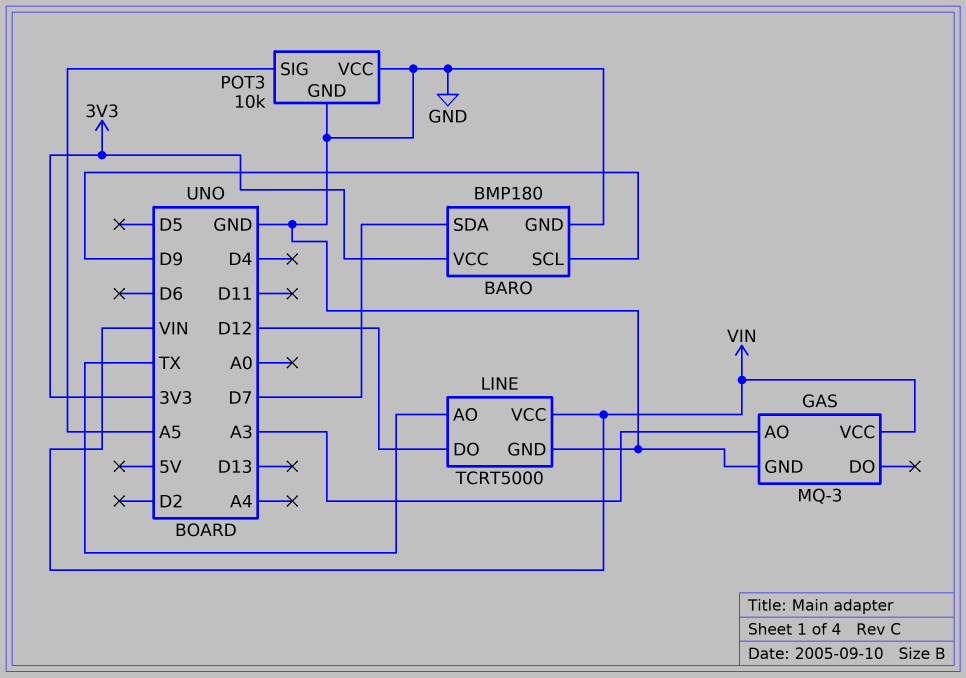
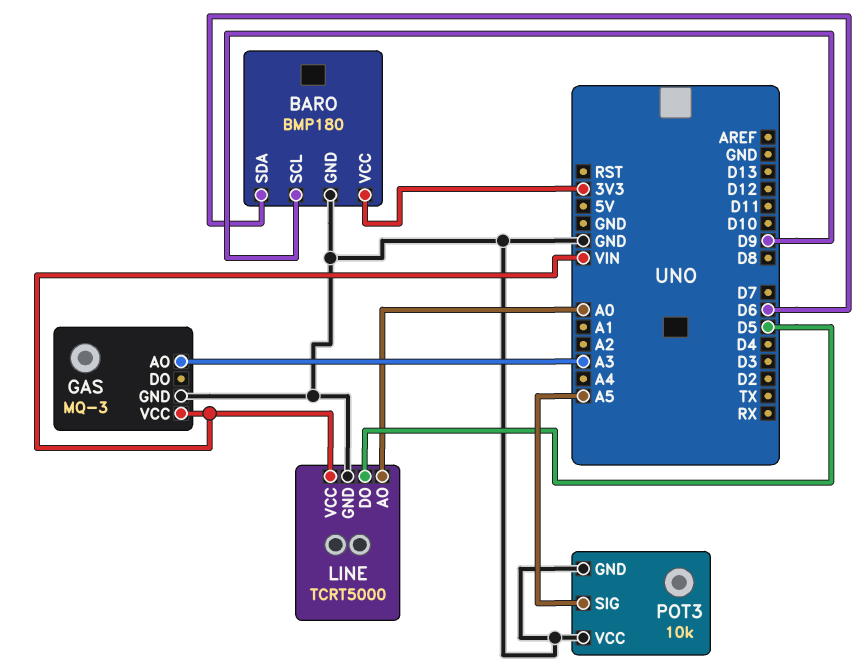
BARO pin SDA: D7 -> D6
LINE pin AO: TX -> A0
LINE pin DO: D12 -> D5

